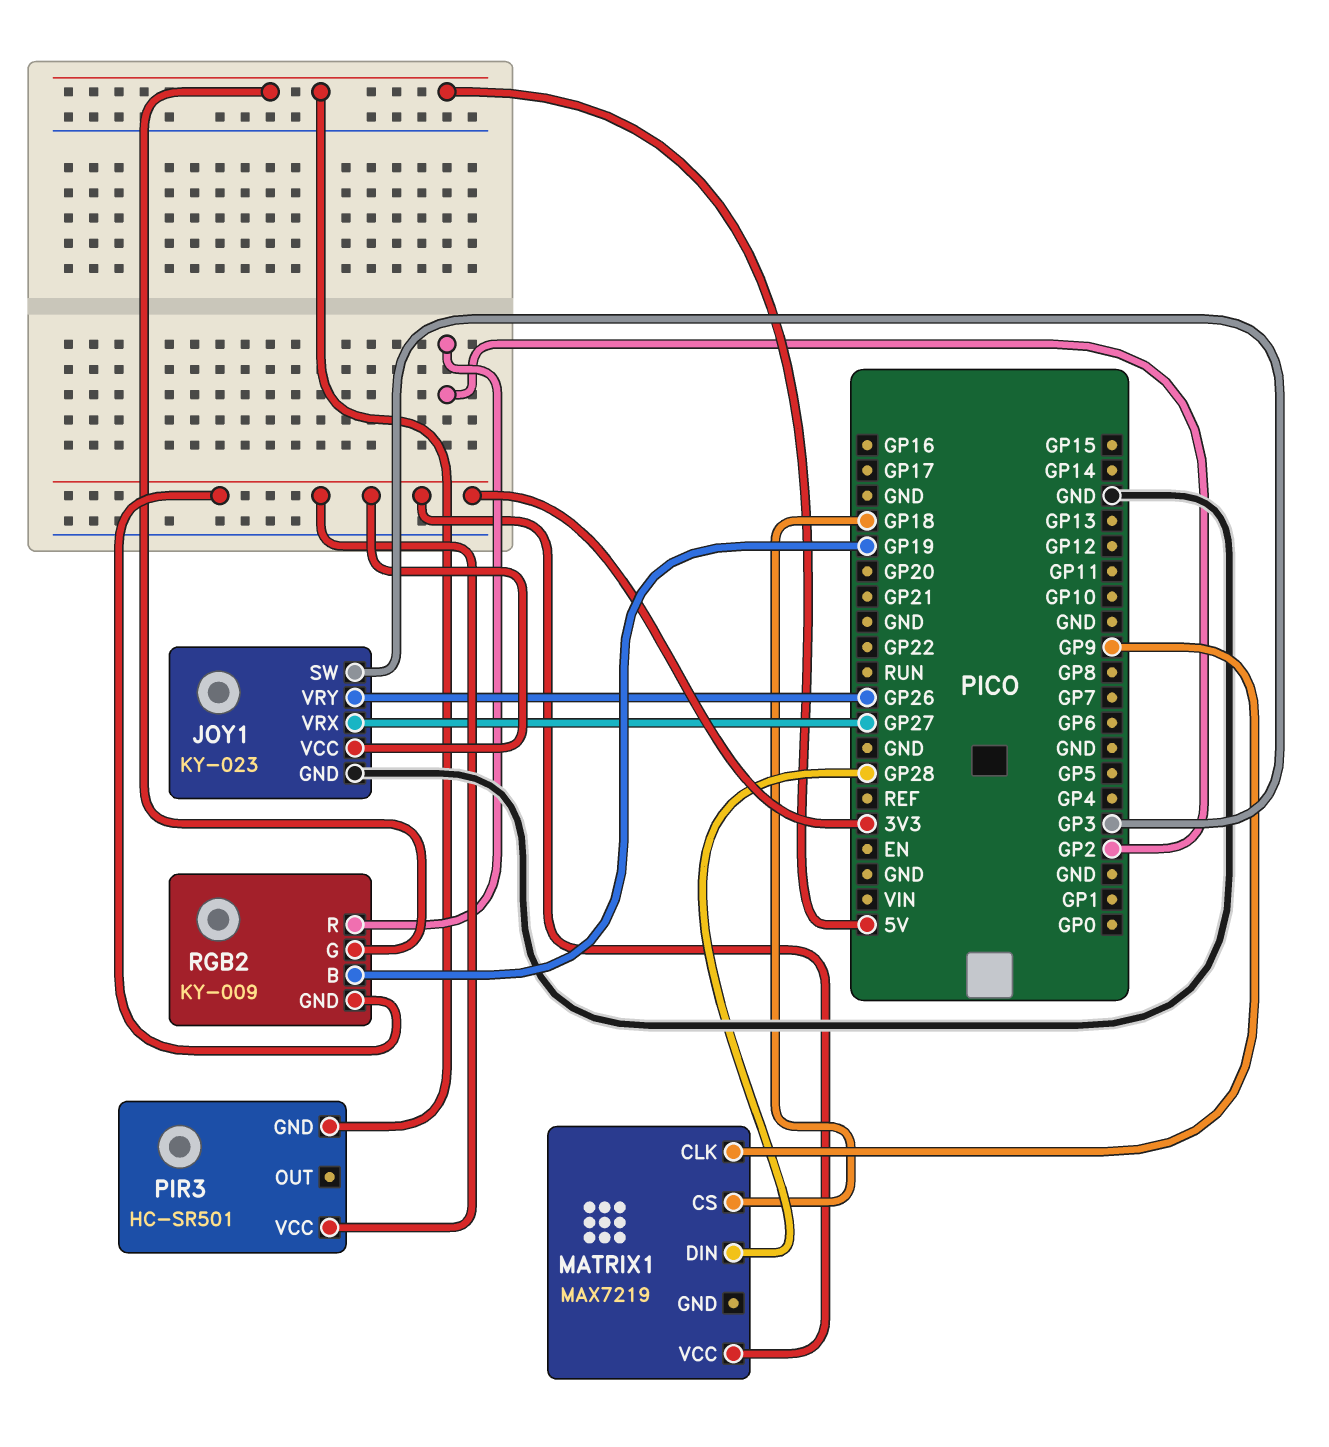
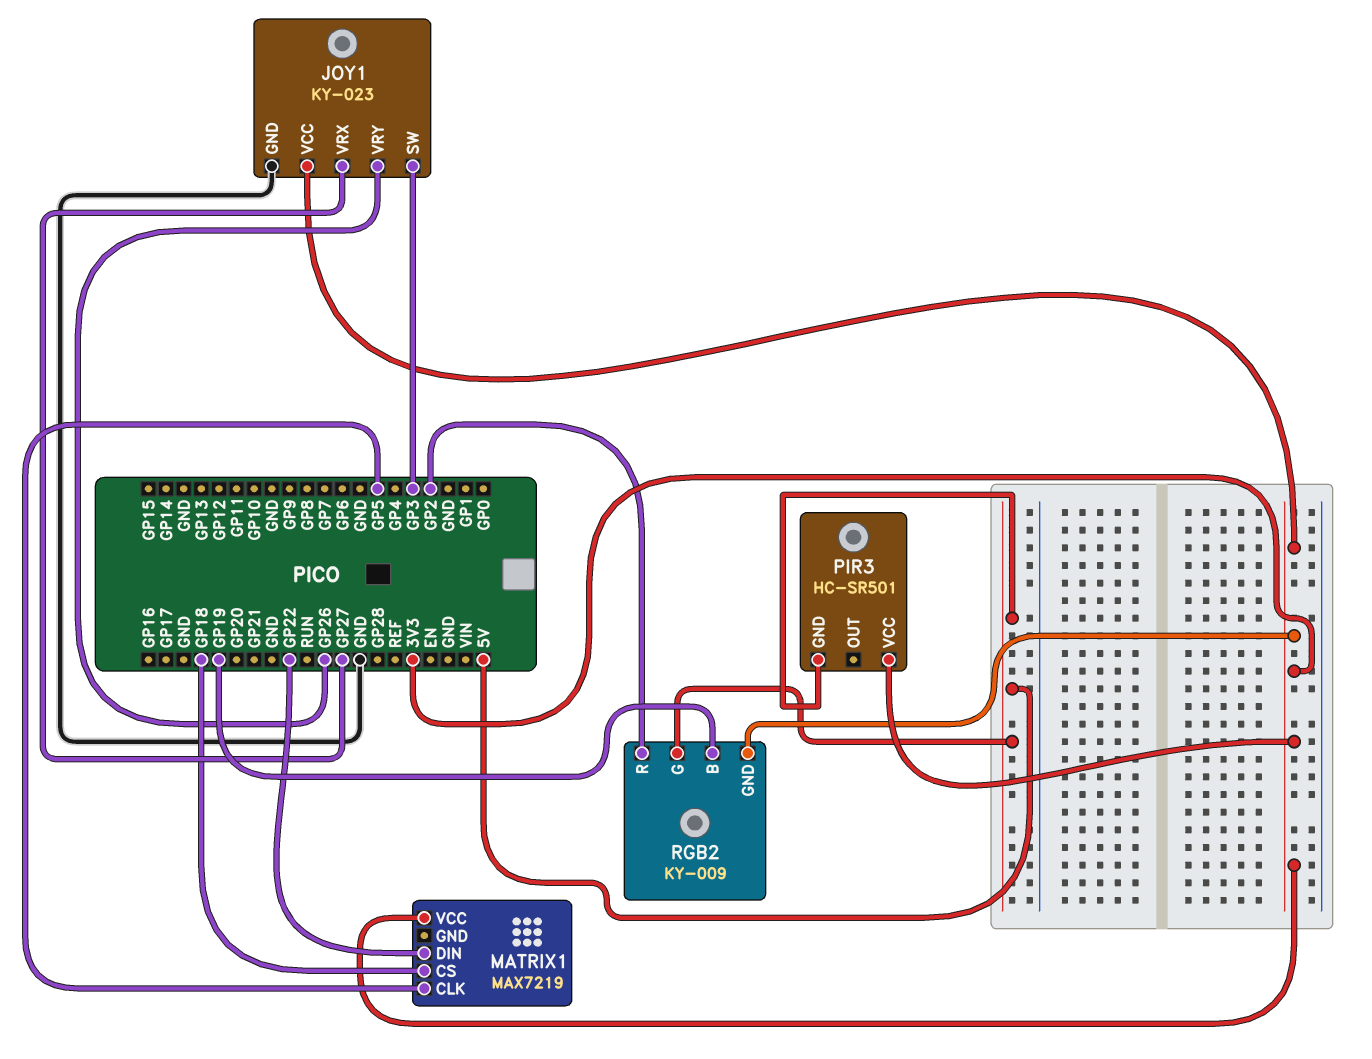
MATRIX1 pin CLK: GP9 -> GP5
MATRIX1 pin DIN: GP28 -> GP22

